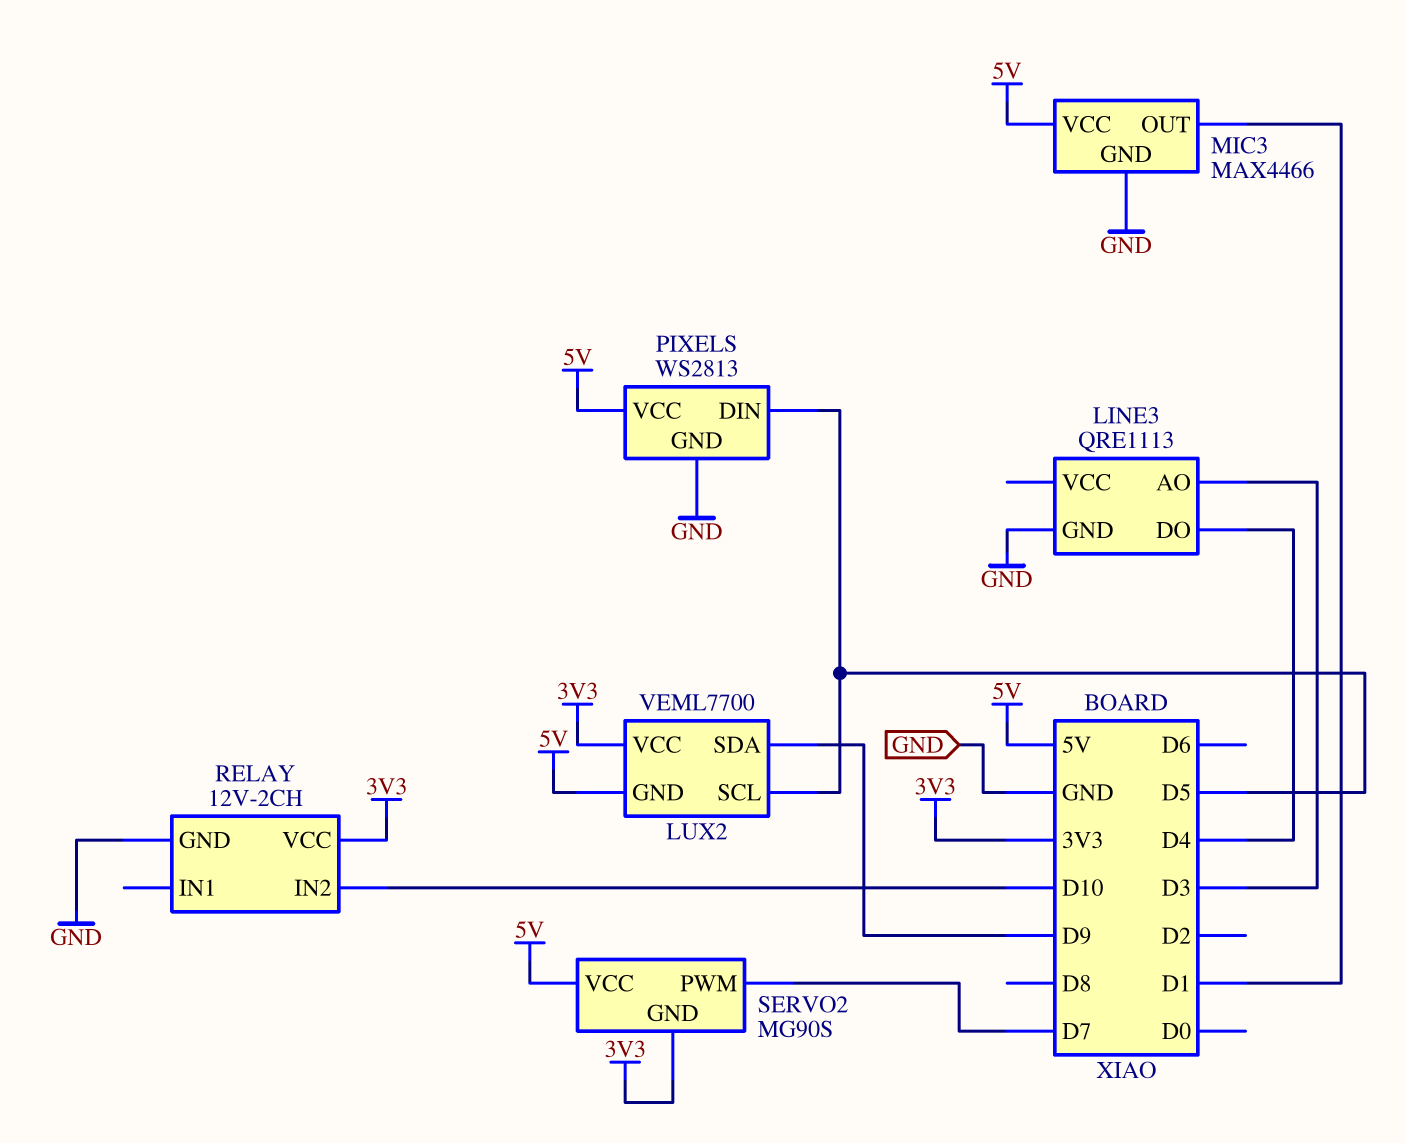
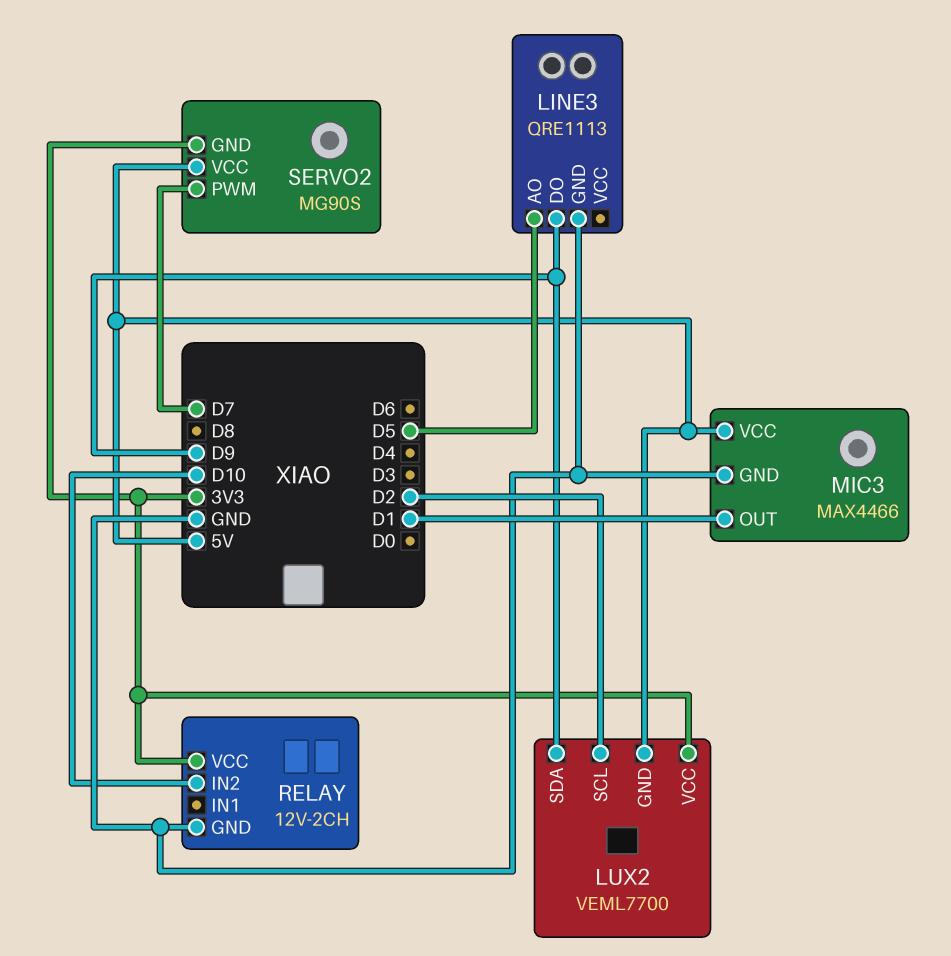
LINE3 pin AO: D3 -> D5
LINE3 pin DO: D4 -> D9
LUX2 pin SCL: D5 -> D2
PIXELS: WS2813 -> none
PIXELS pin DIN: D5 -> none
PIXELS pin GND: GND -> none
PIXELS pin VCC: 5V -> none

